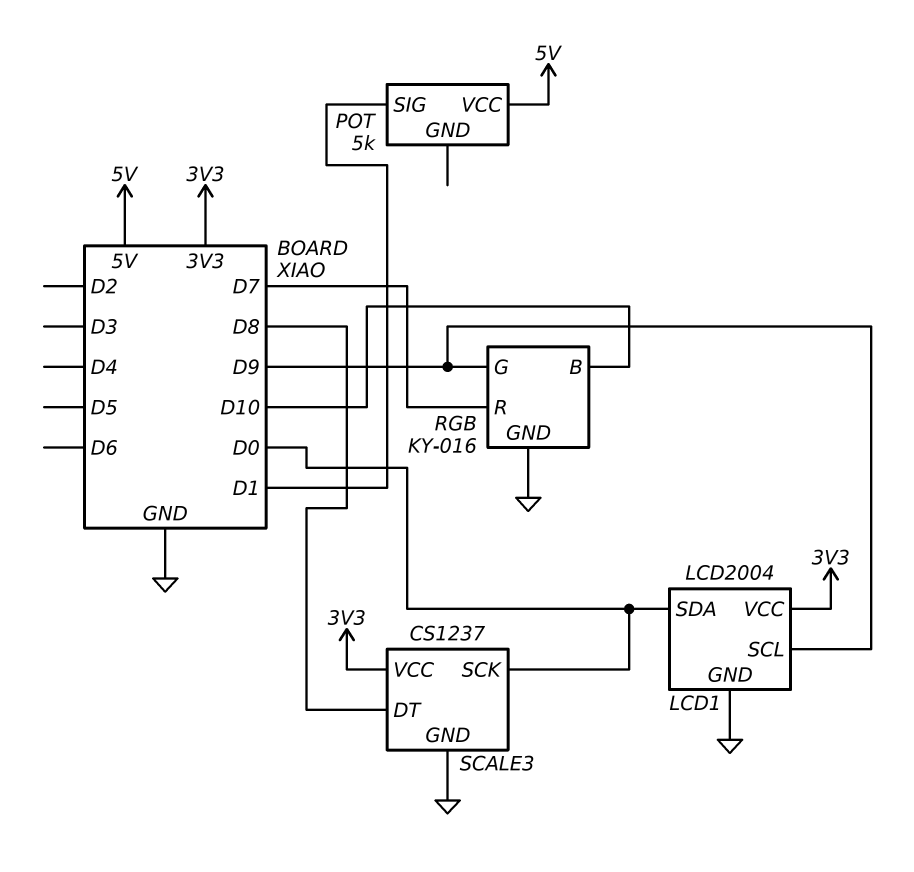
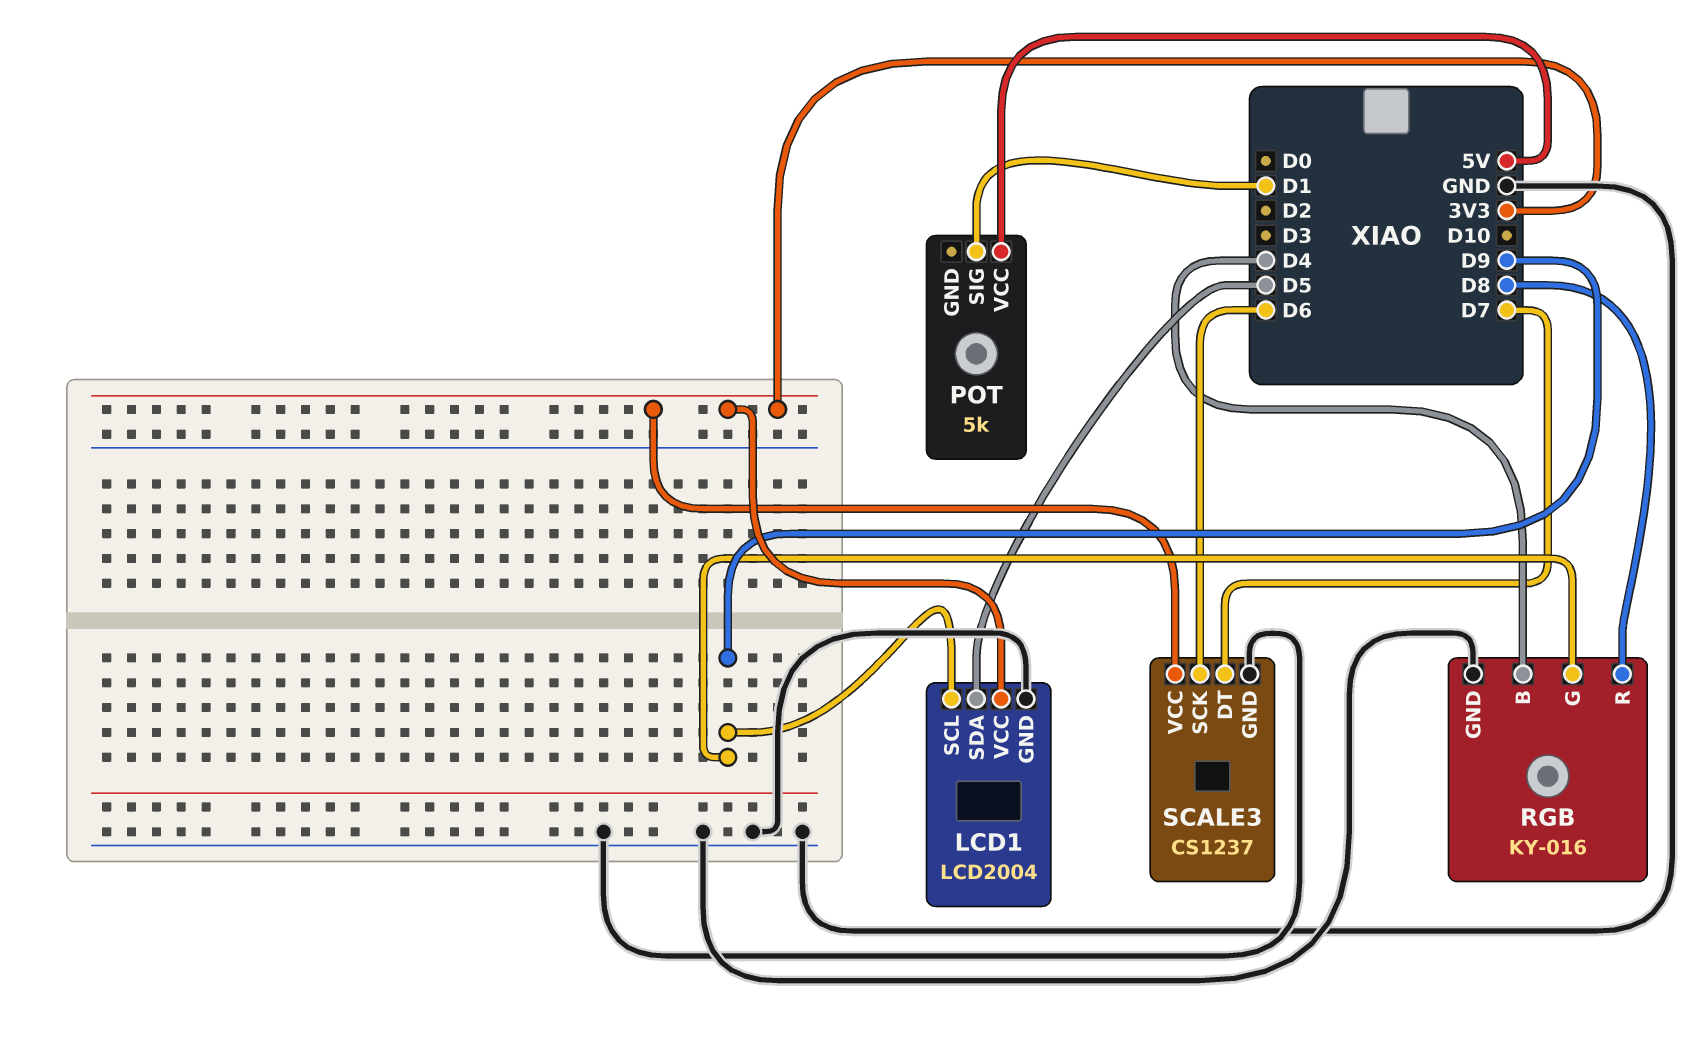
LCD1 pin SDA: D0 -> D5
RGB pin B: D10 -> D4
RGB pin R: D7 -> D8
SCALE3 pin DT: D8 -> D7
SCALE3 pin SCK: D0 -> D6

